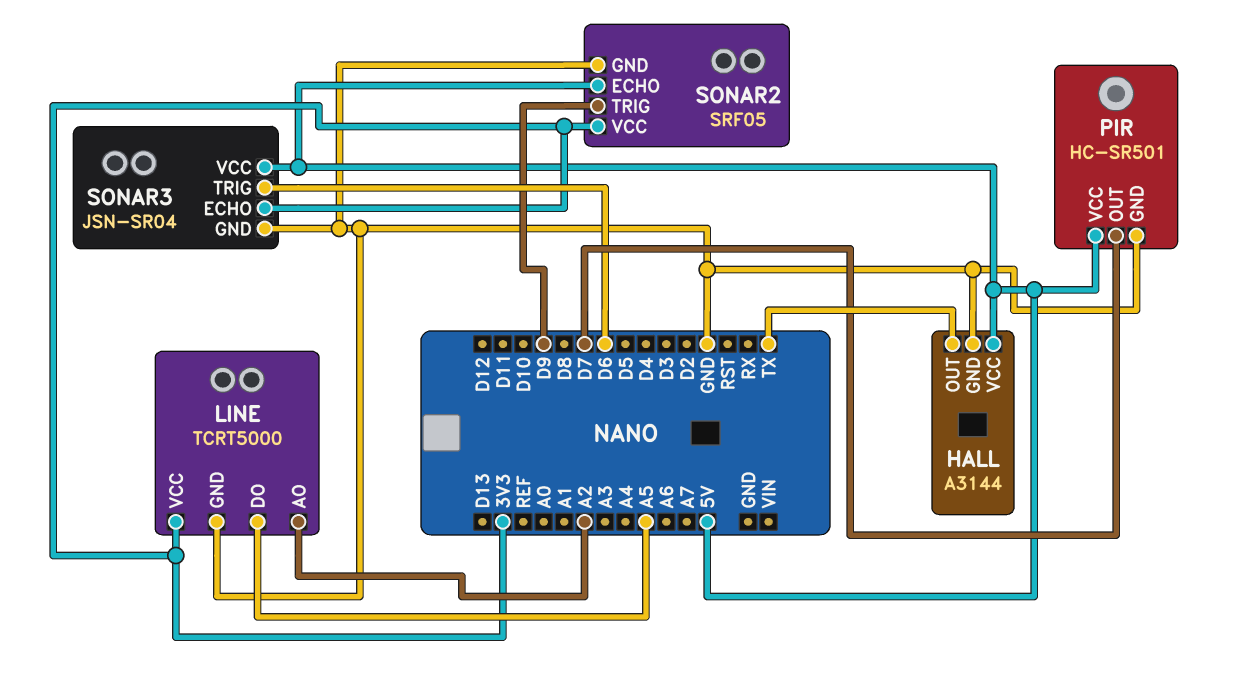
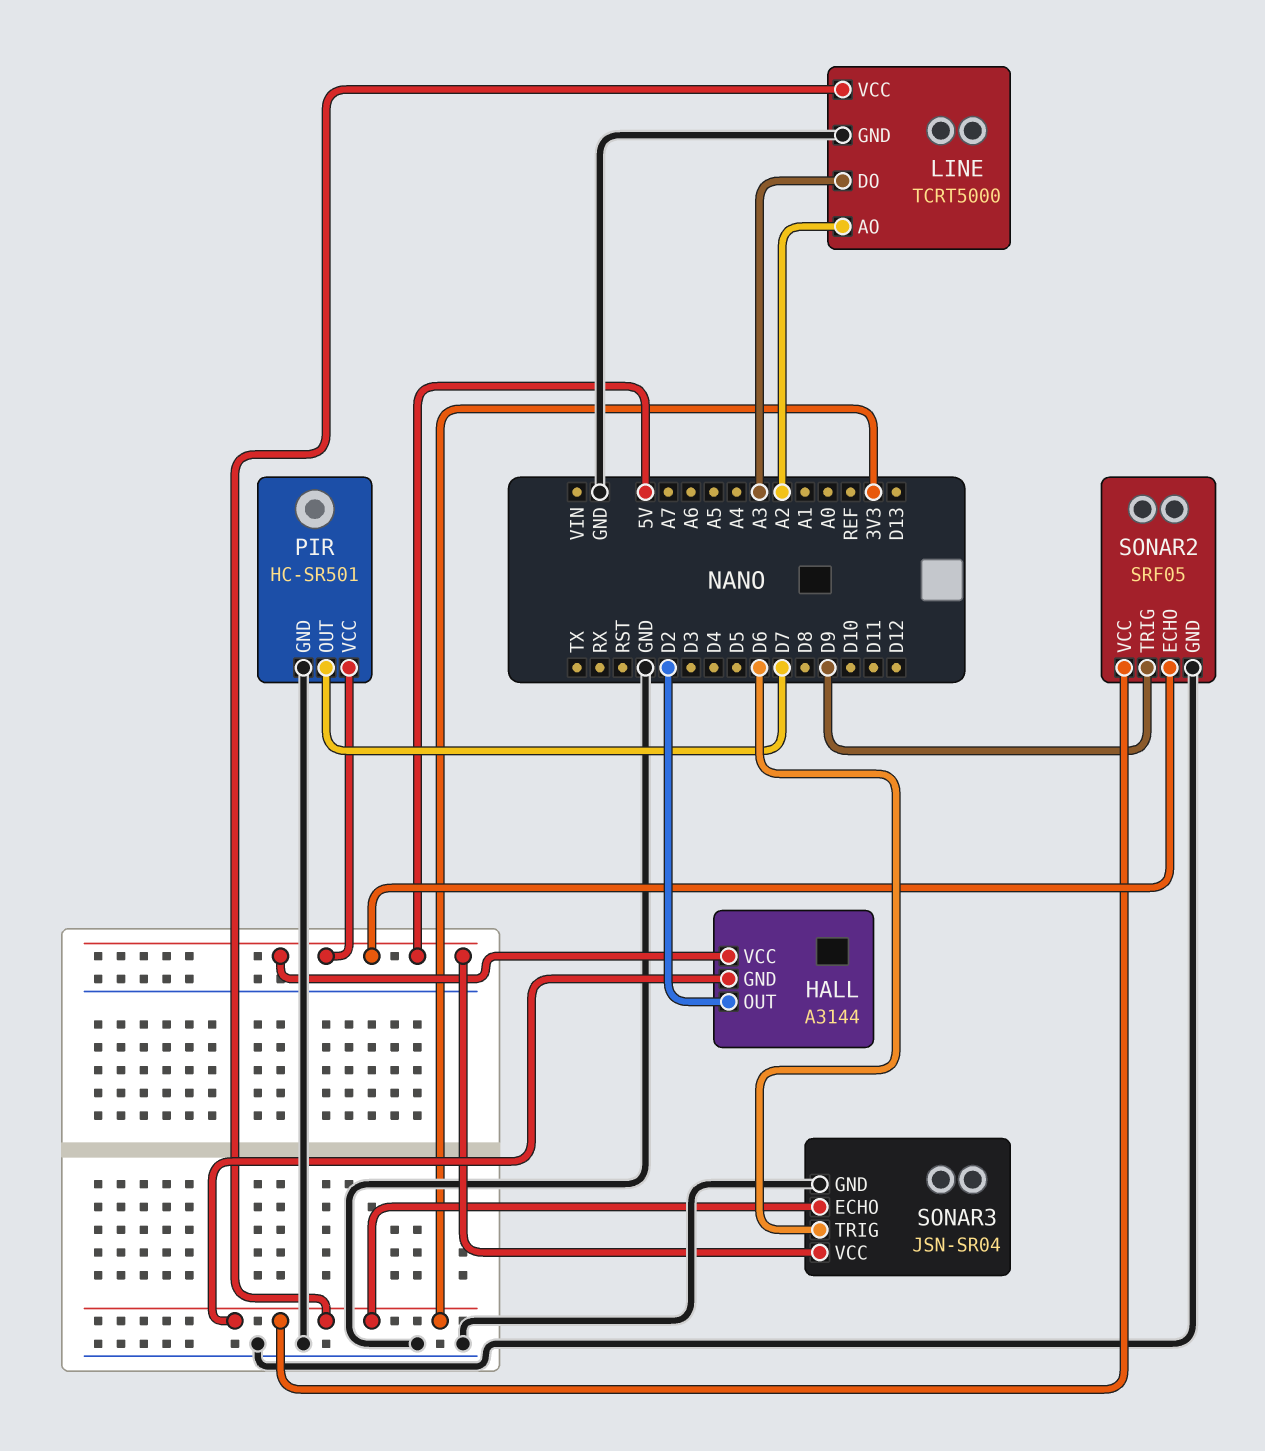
HALL pin GND: GND -> 3V3
HALL pin OUT: TX -> D2
LINE pin DO: A5 -> A3

